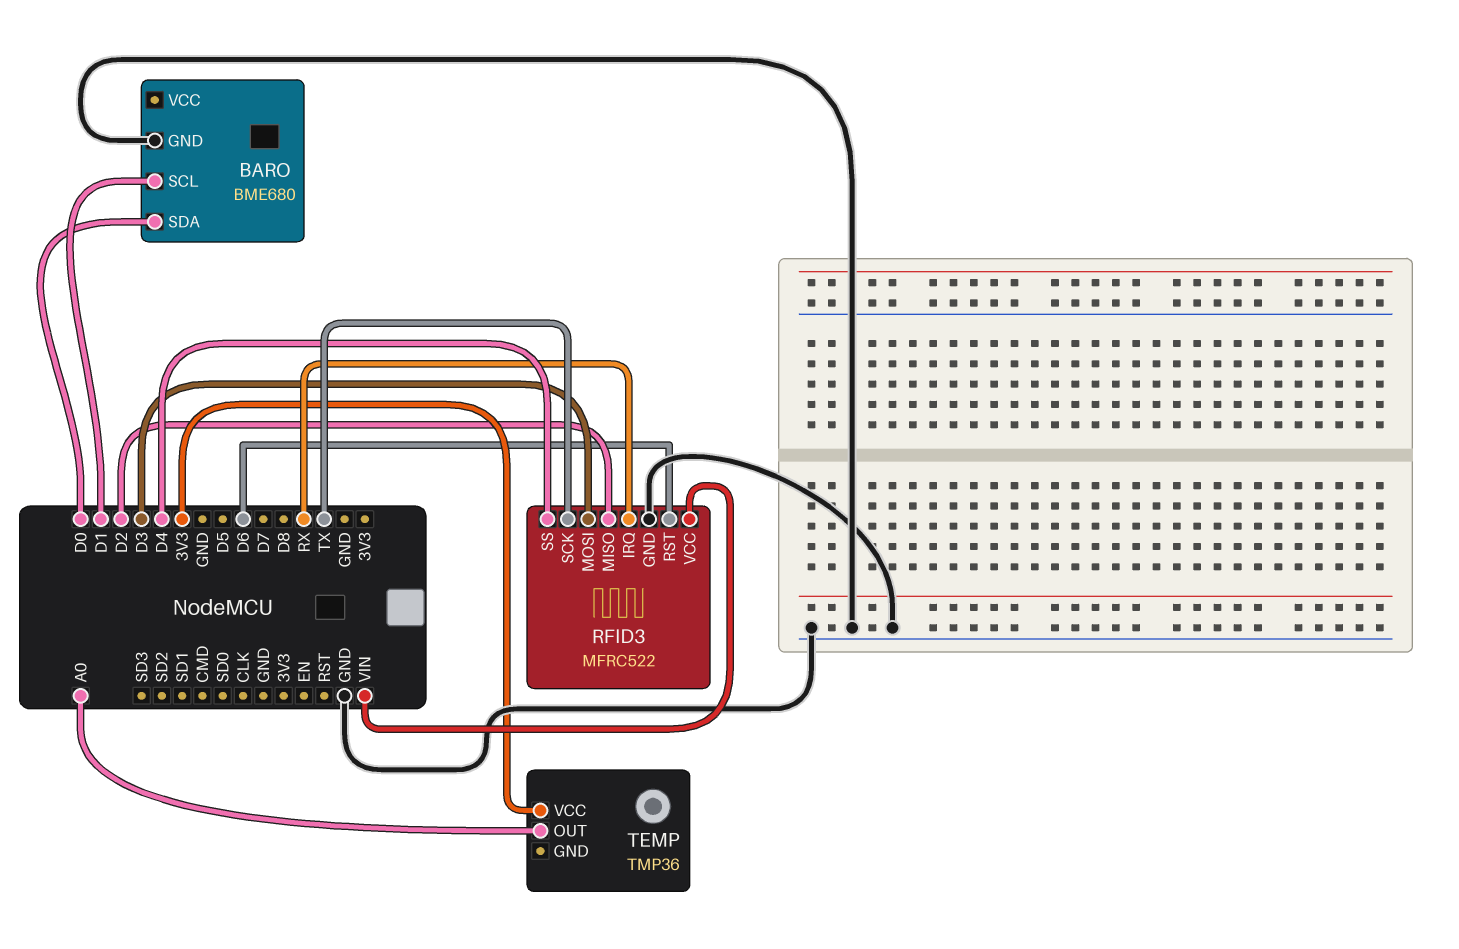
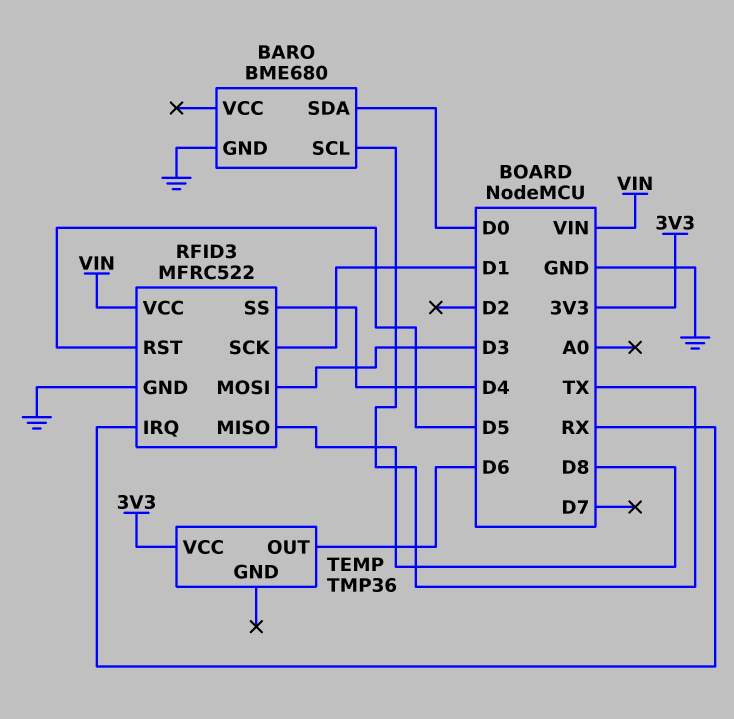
BARO pin SCL: D1 -> TX
RFID3 pin MISO: D2 -> D8
RFID3 pin RST: D6 -> D5
RFID3 pin SCK: TX -> D1
TEMP pin OUT: A0 -> D6

